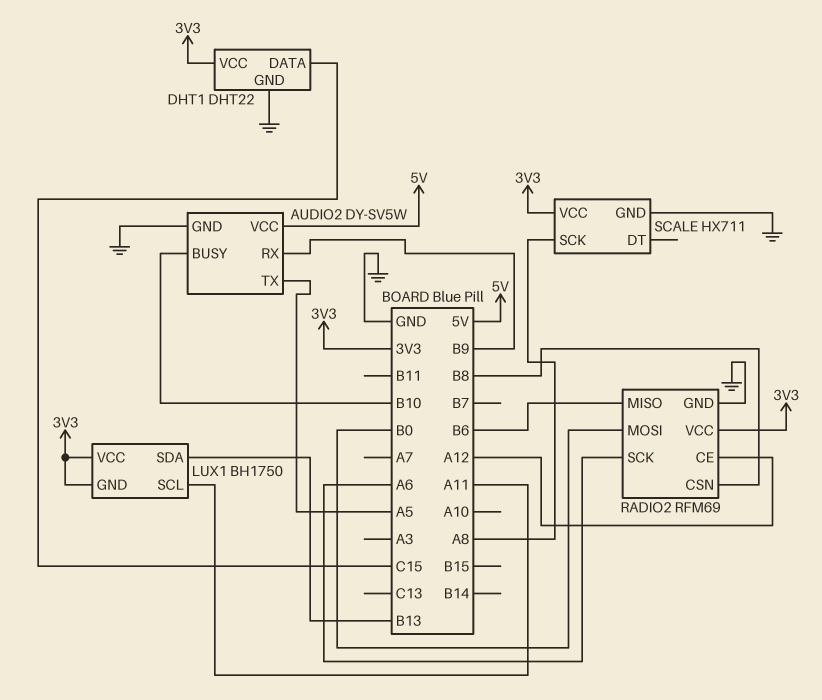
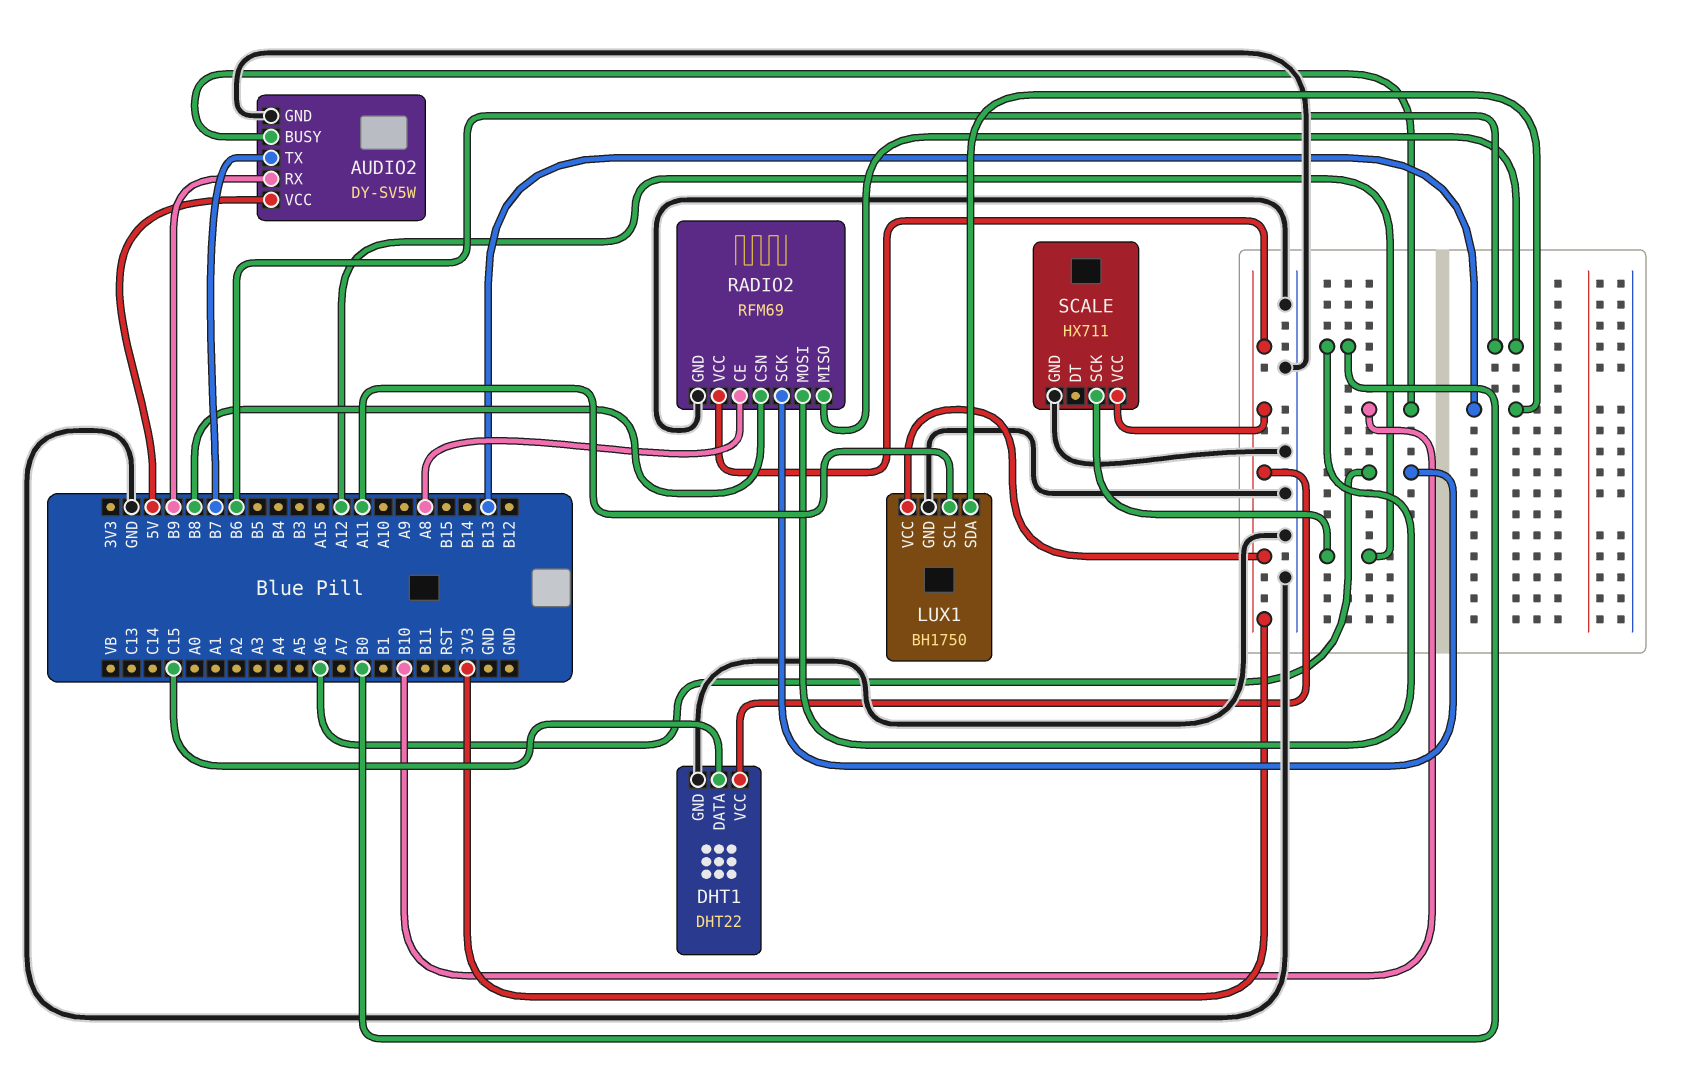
AUDIO2 pin TX: A5 -> B7
LUX1 pin GND: 3V3 -> GND
RADIO2 pin CE: A12 -> A8
SCALE pin SCK: A8 -> A12

